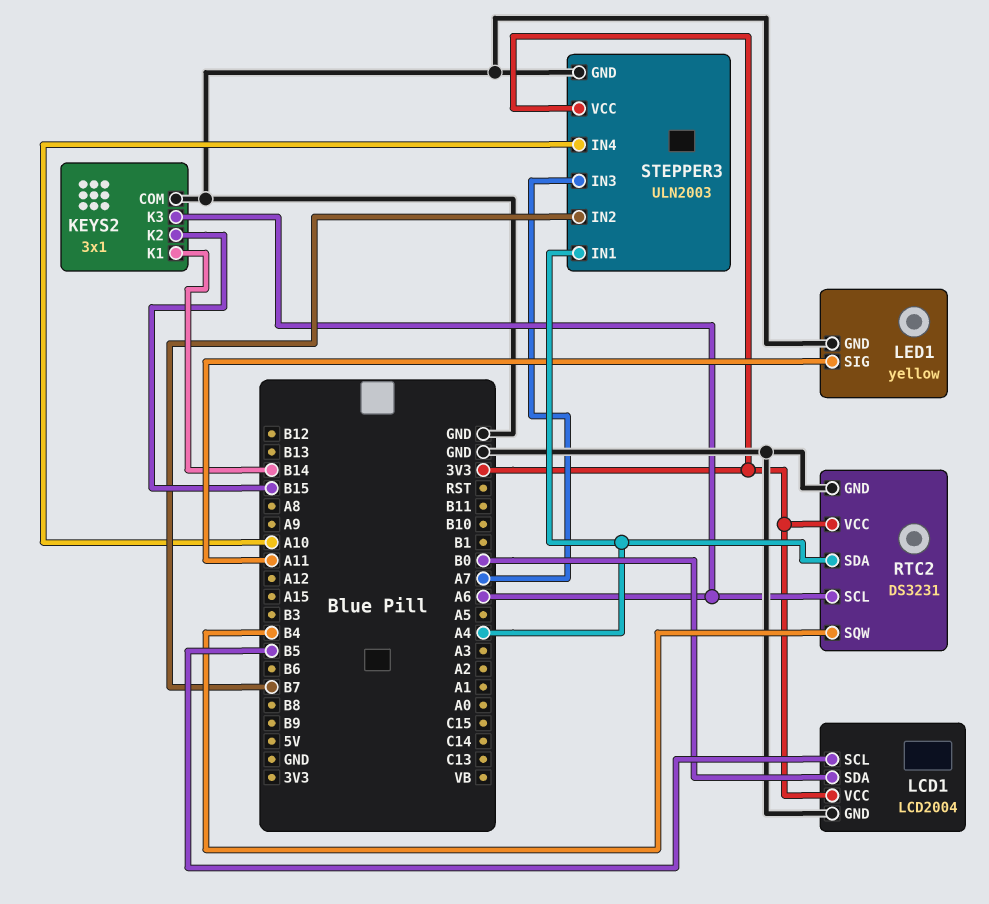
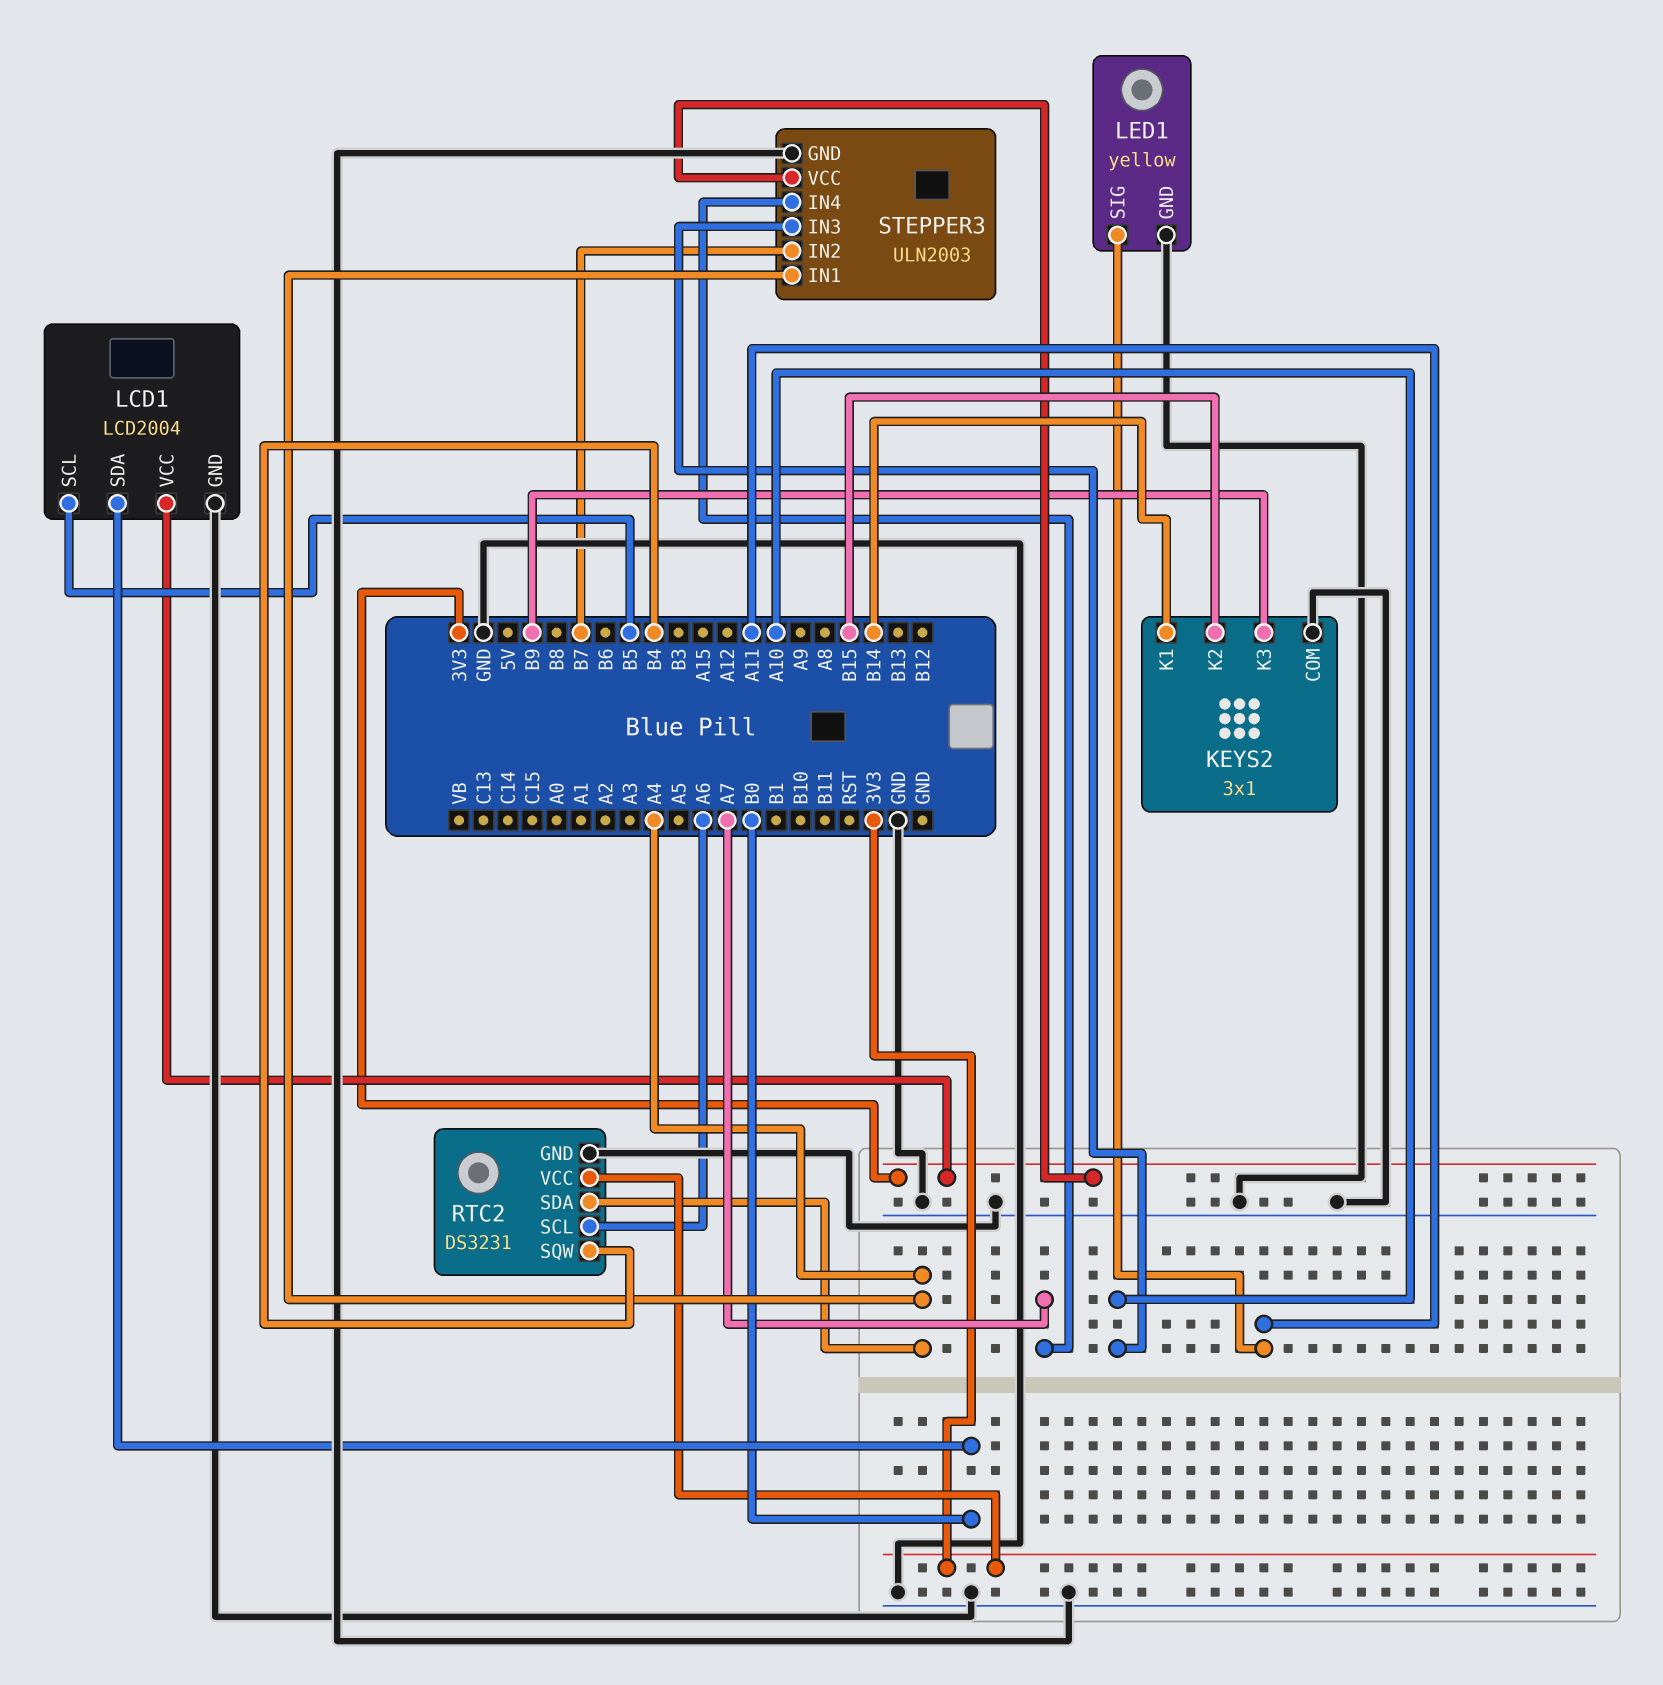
KEYS2 pin K3: A6 -> B9
STEPPER3 pin IN3: A7 -> A10
STEPPER3 pin IN4: A10 -> A7

